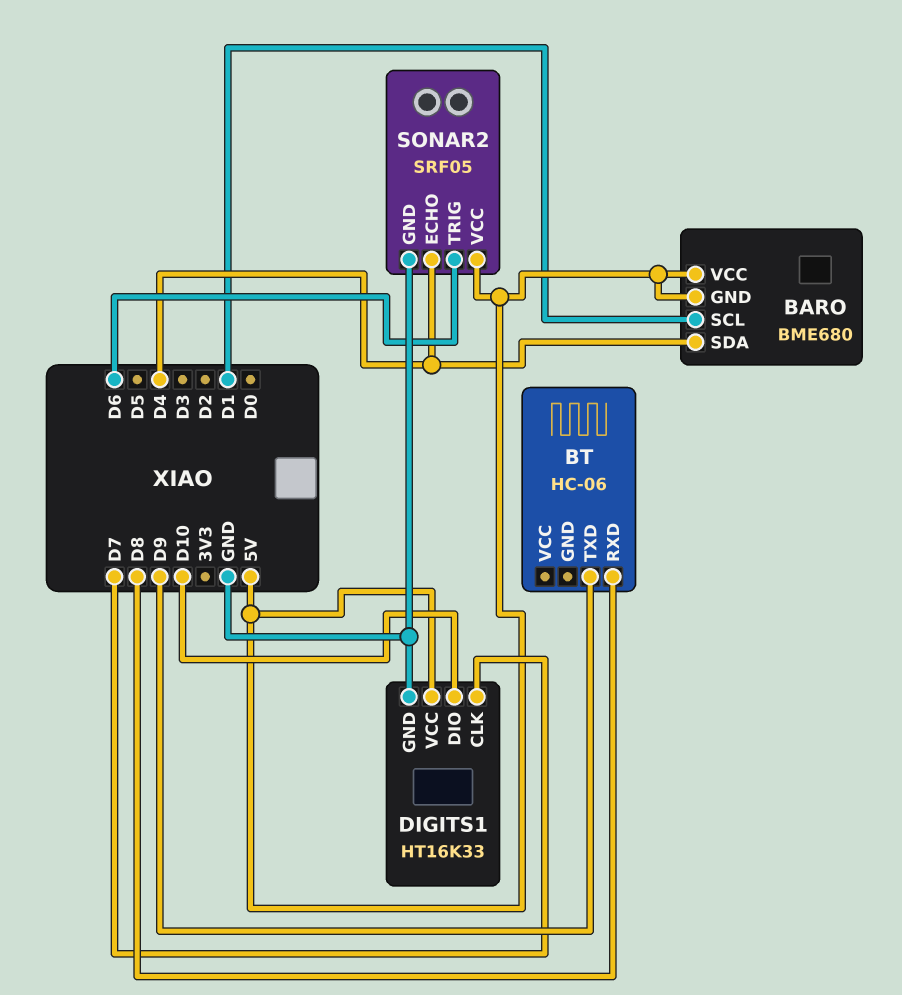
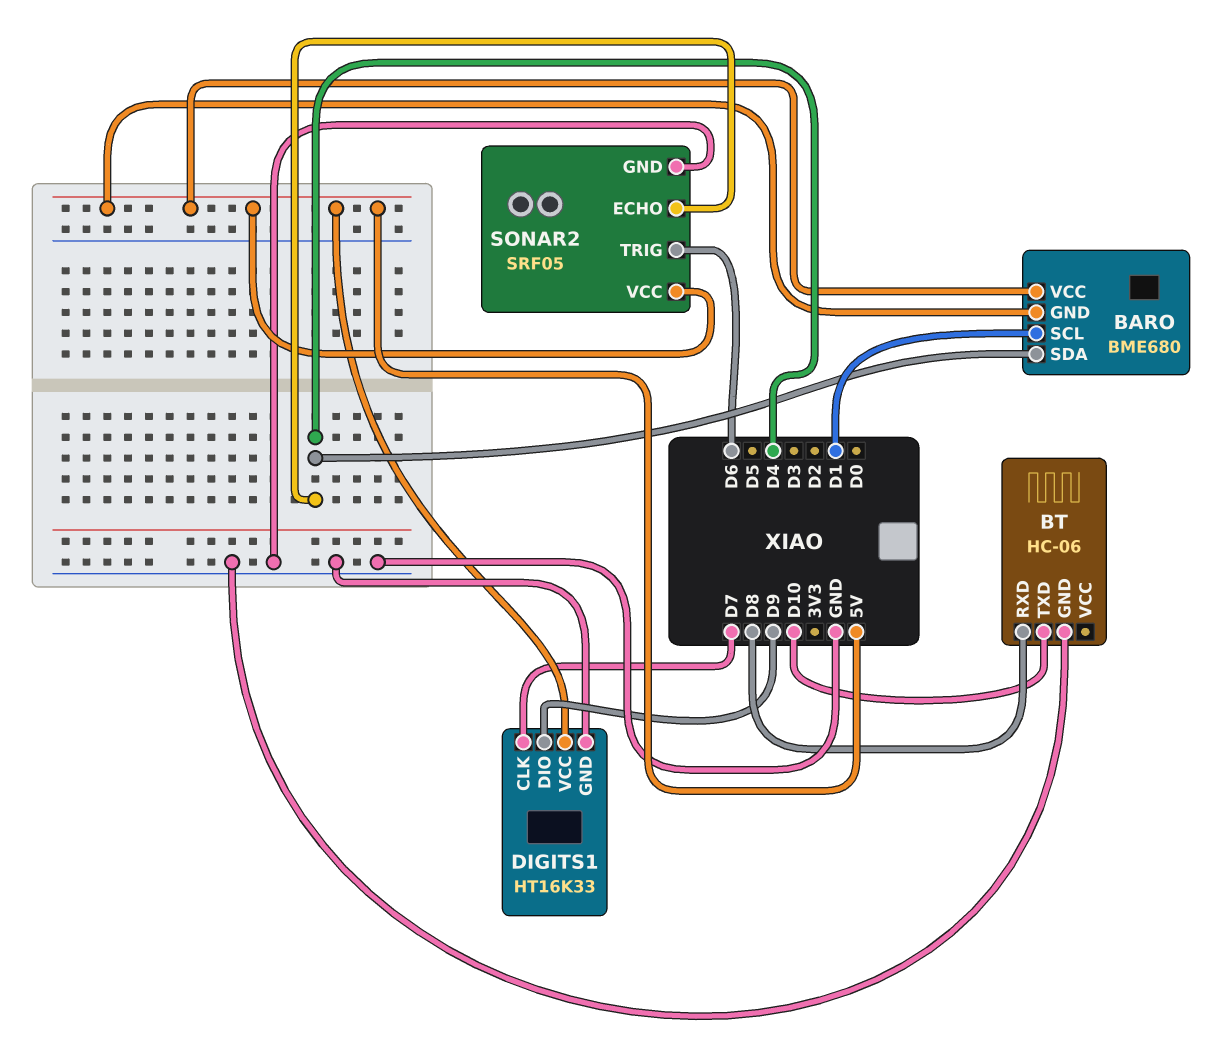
BT pin GND: none -> GND
BT pin TXD: D9 -> D10
DIGITS1 pin DIO: D10 -> D9

